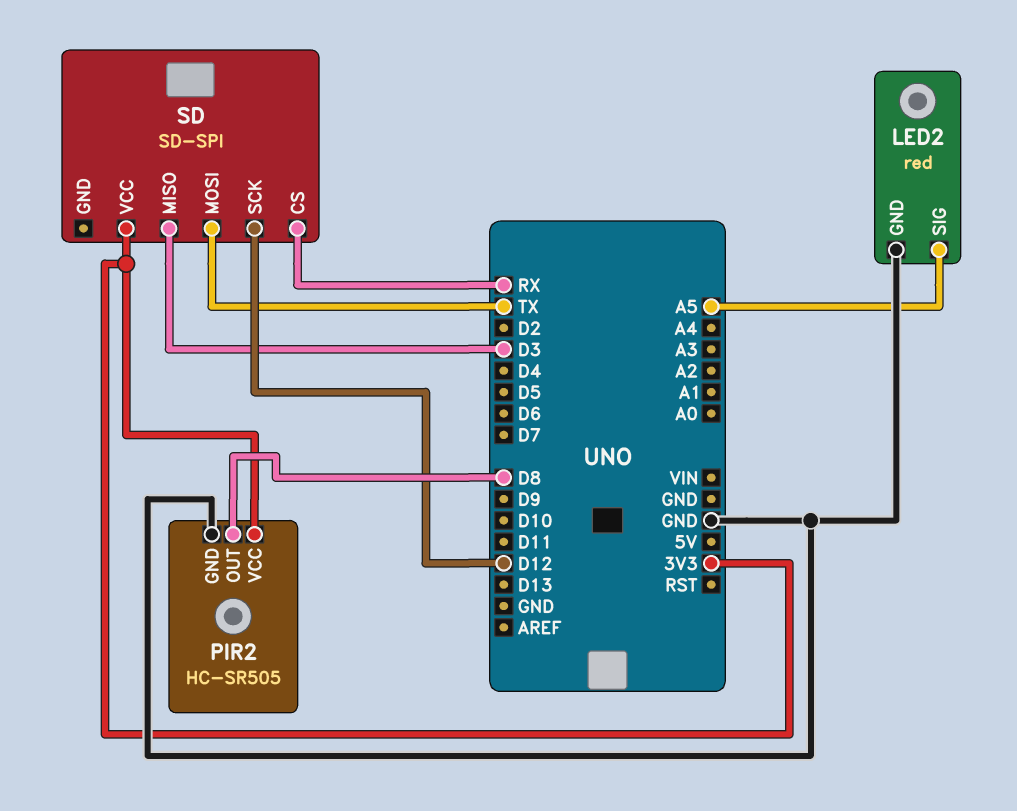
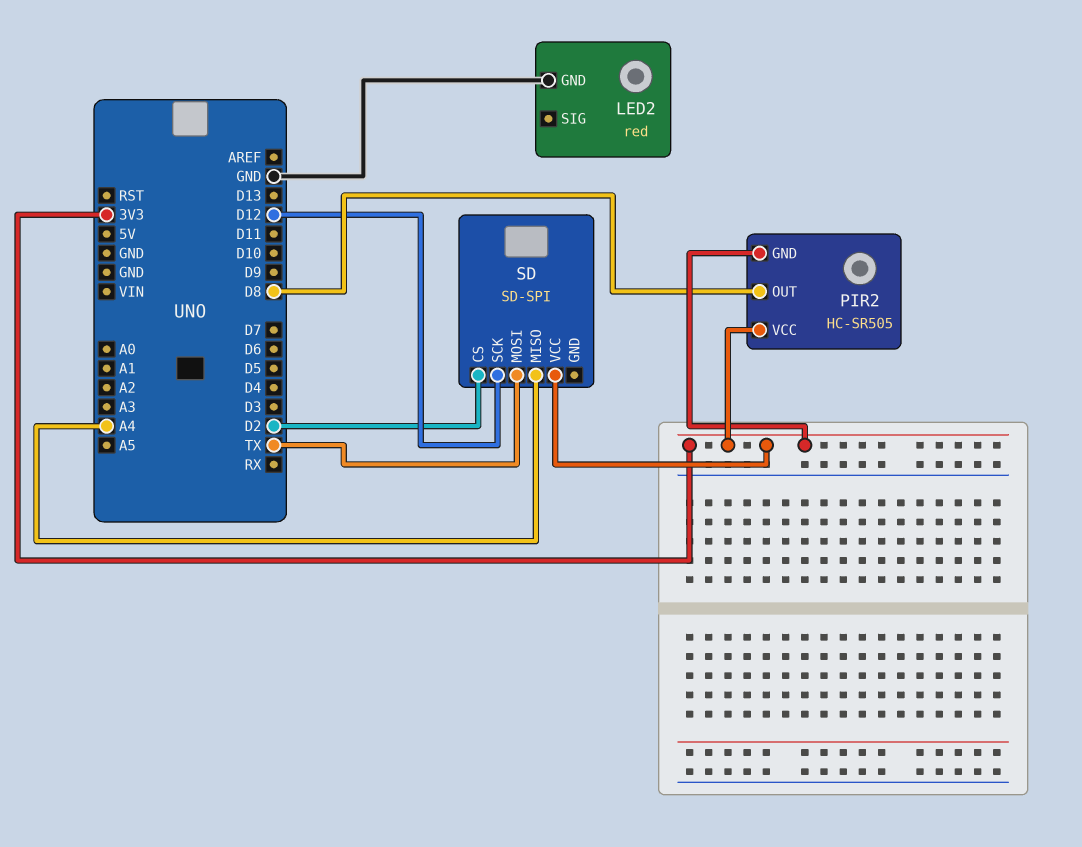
LED2 pin SIG: A5 -> none
PIR2 pin GND: GND -> 3V3
SD pin CS: RX -> D2
SD pin MISO: D3 -> A4

